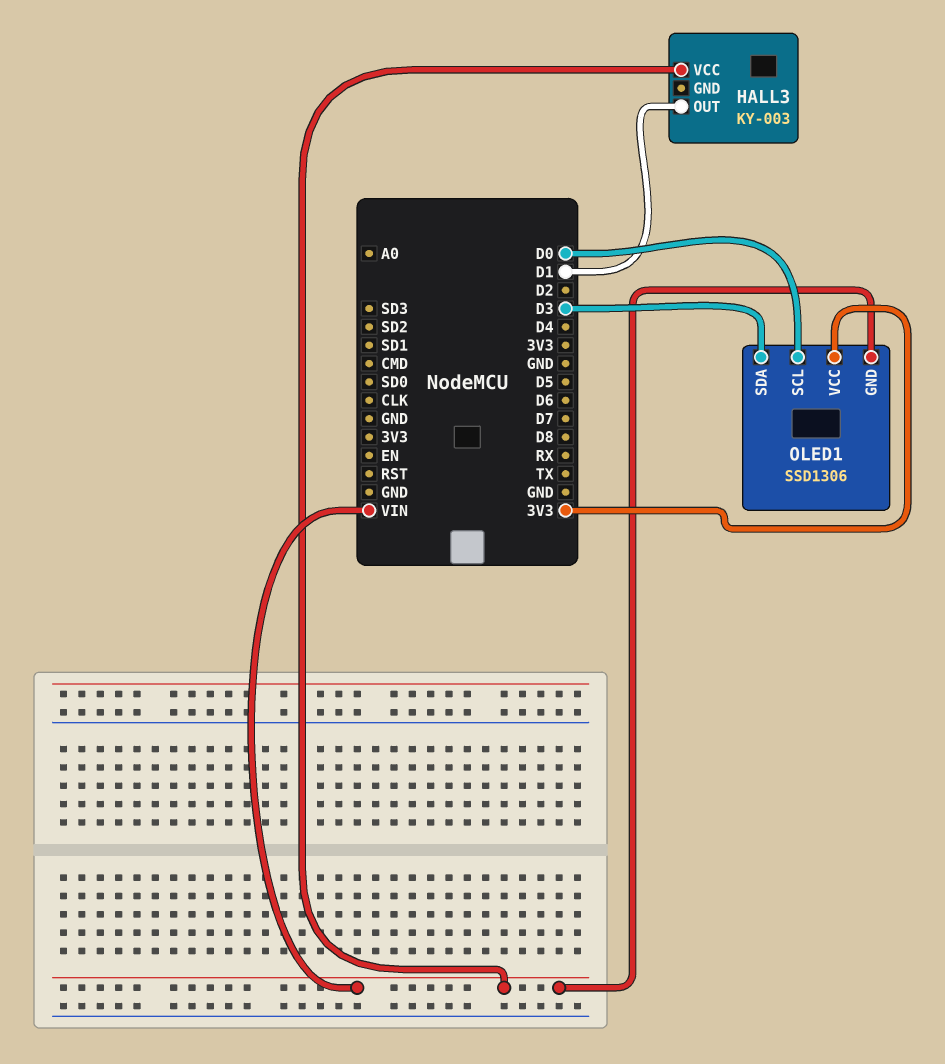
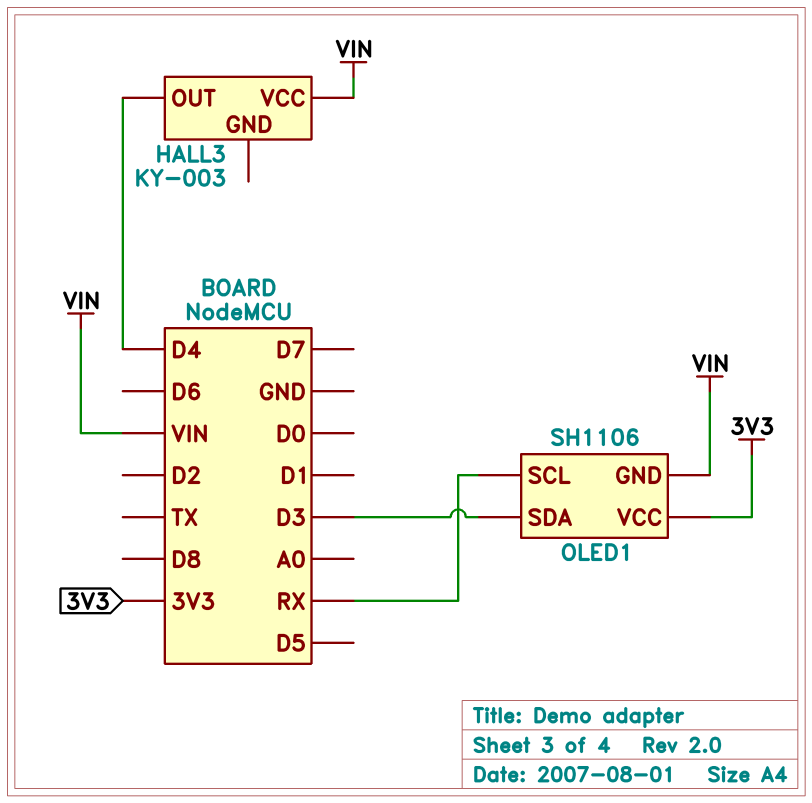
HALL3 pin OUT: D1 -> D4
OLED1: SSD1306 -> SH1106
OLED1 pin SCL: D0 -> RX

